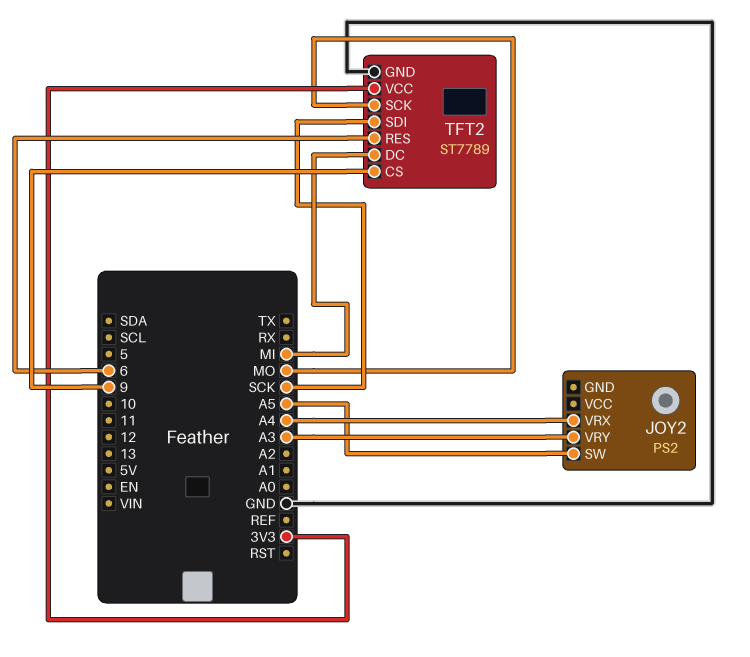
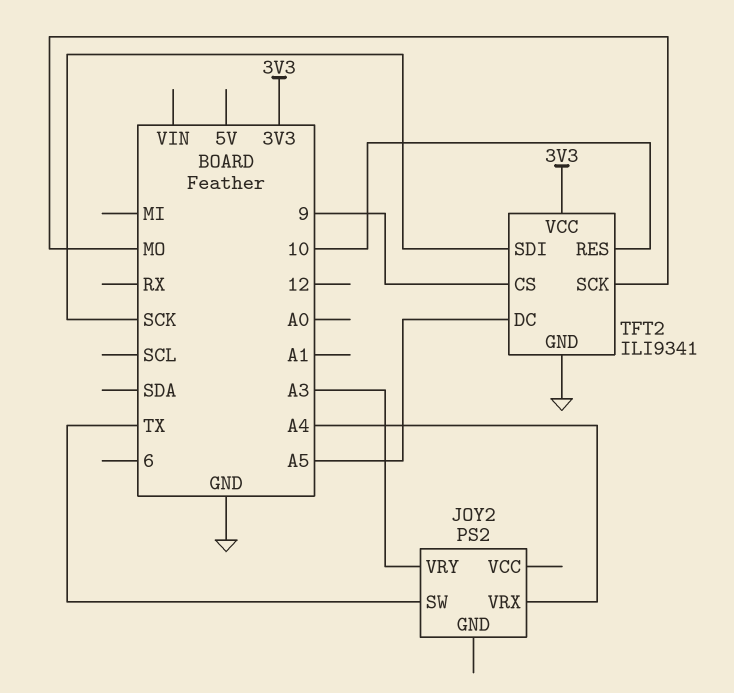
JOY2 pin SW: A5 -> TX
TFT2: ST7789 -> ILI9341
TFT2 pin DC: MI -> A5
TFT2 pin RES: 6 -> 10

